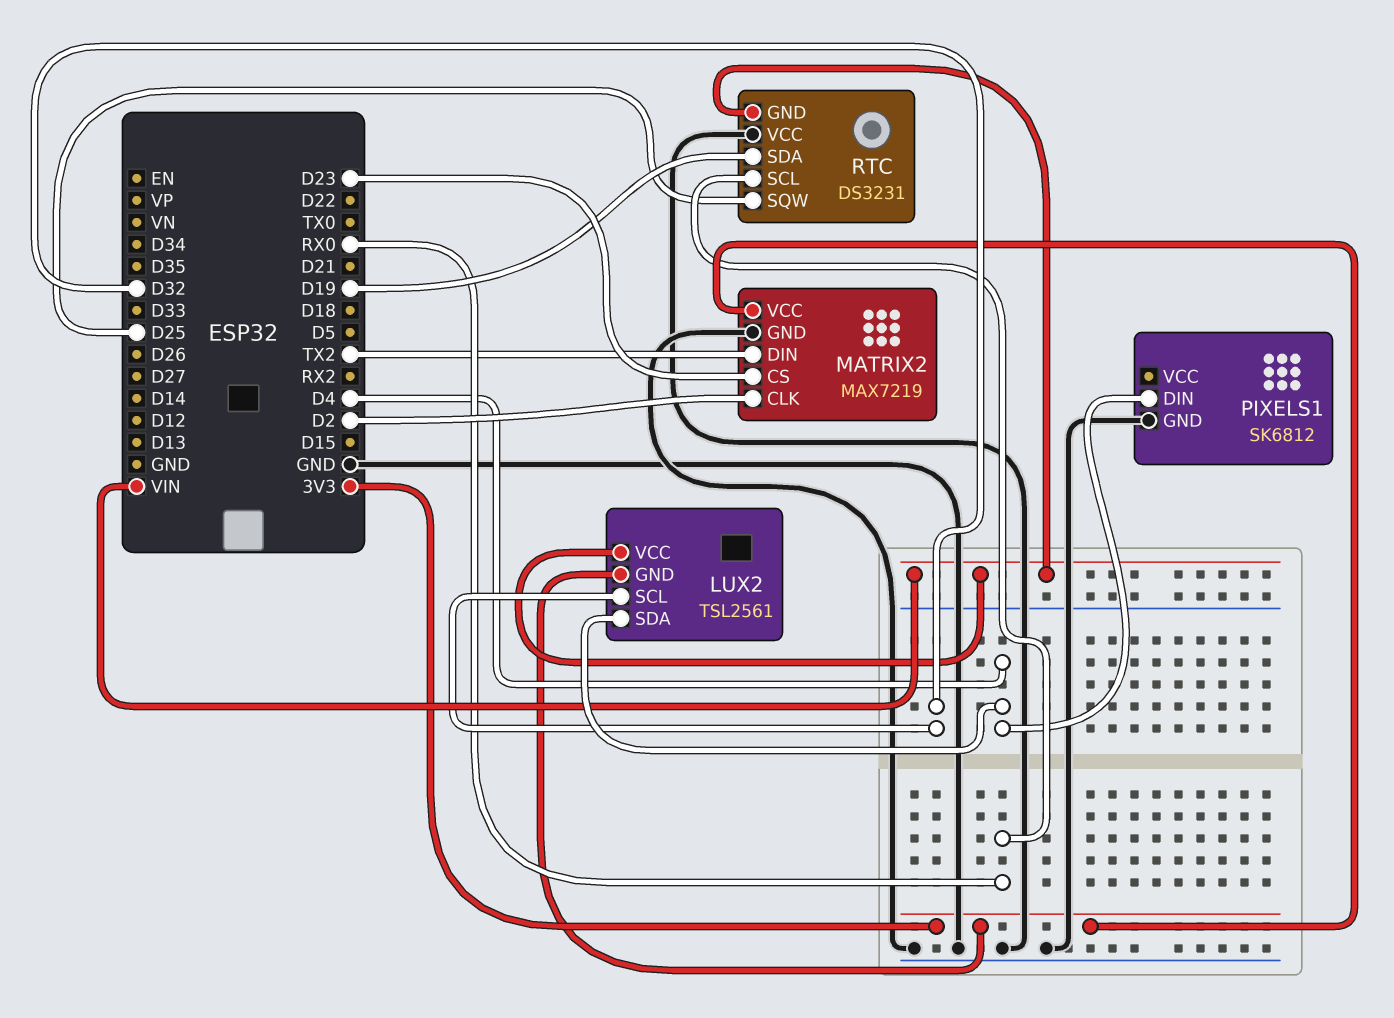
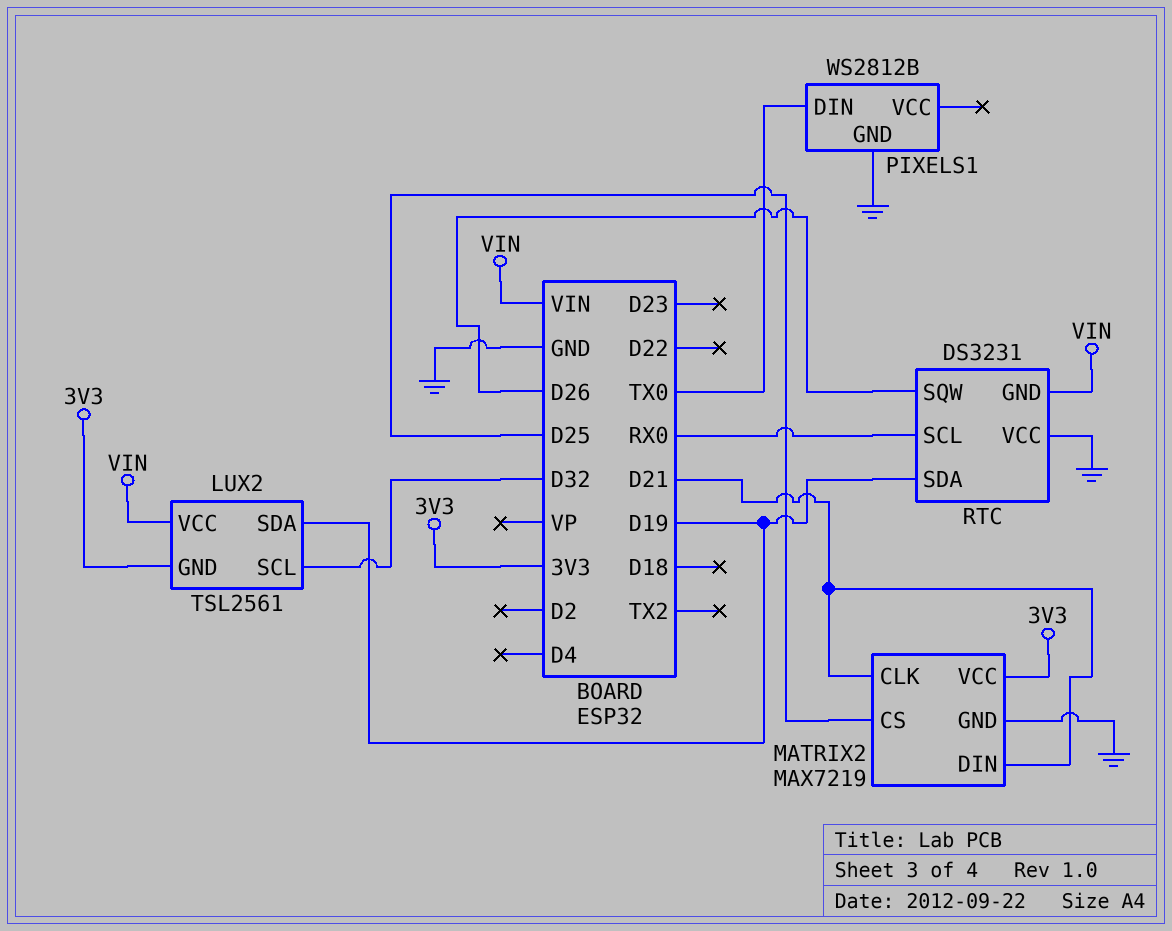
LUX2 pin SDA: D4 -> D19
MATRIX2 pin CLK: D2 -> D21
MATRIX2 pin CS: D23 -> D25
MATRIX2 pin DIN: TX2 -> D21
PIXELS1: SK6812 -> WS2812B
PIXELS1 pin DIN: D4 -> TX0
RTC pin SQW: D25 -> D26

